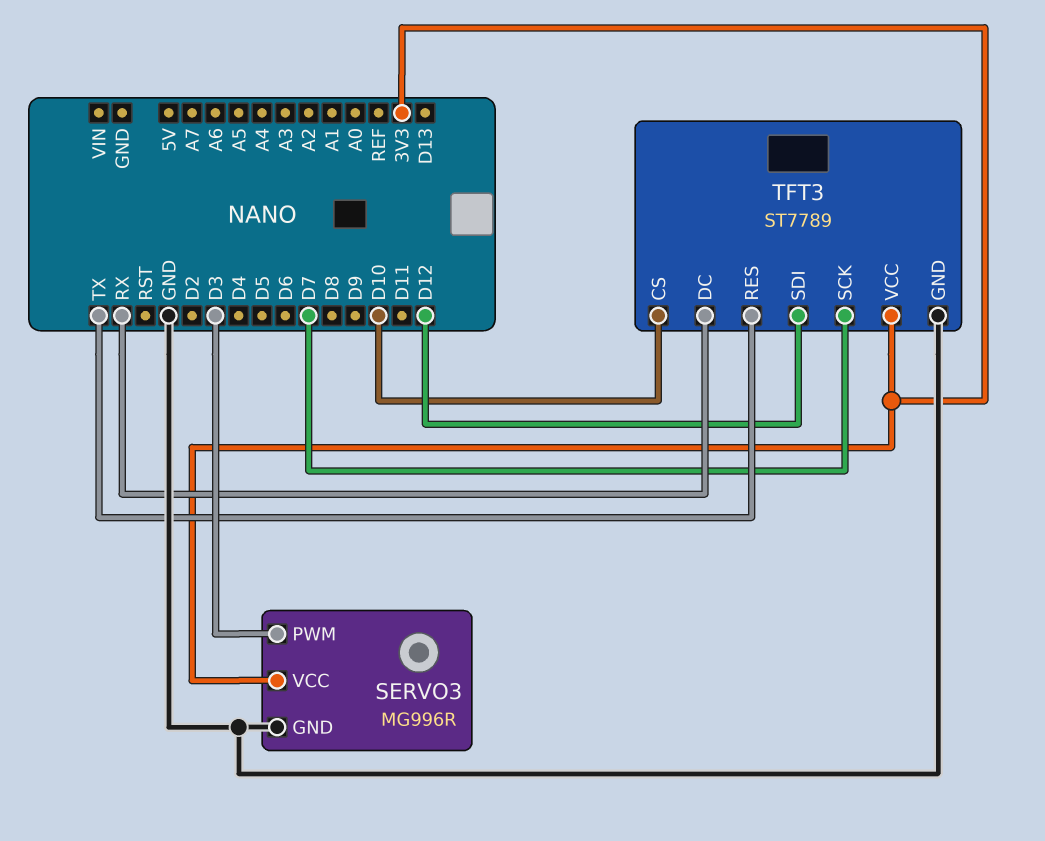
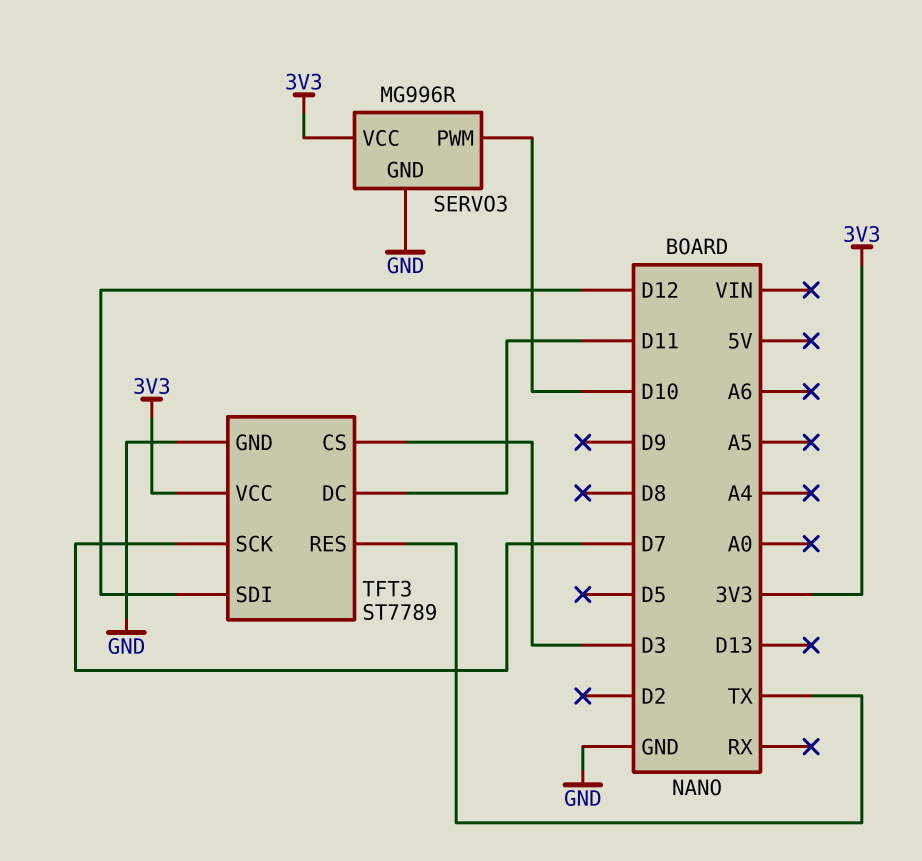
SERVO3 pin PWM: D3 -> D10
TFT3 pin CS: D10 -> D3
TFT3 pin DC: RX -> D11

